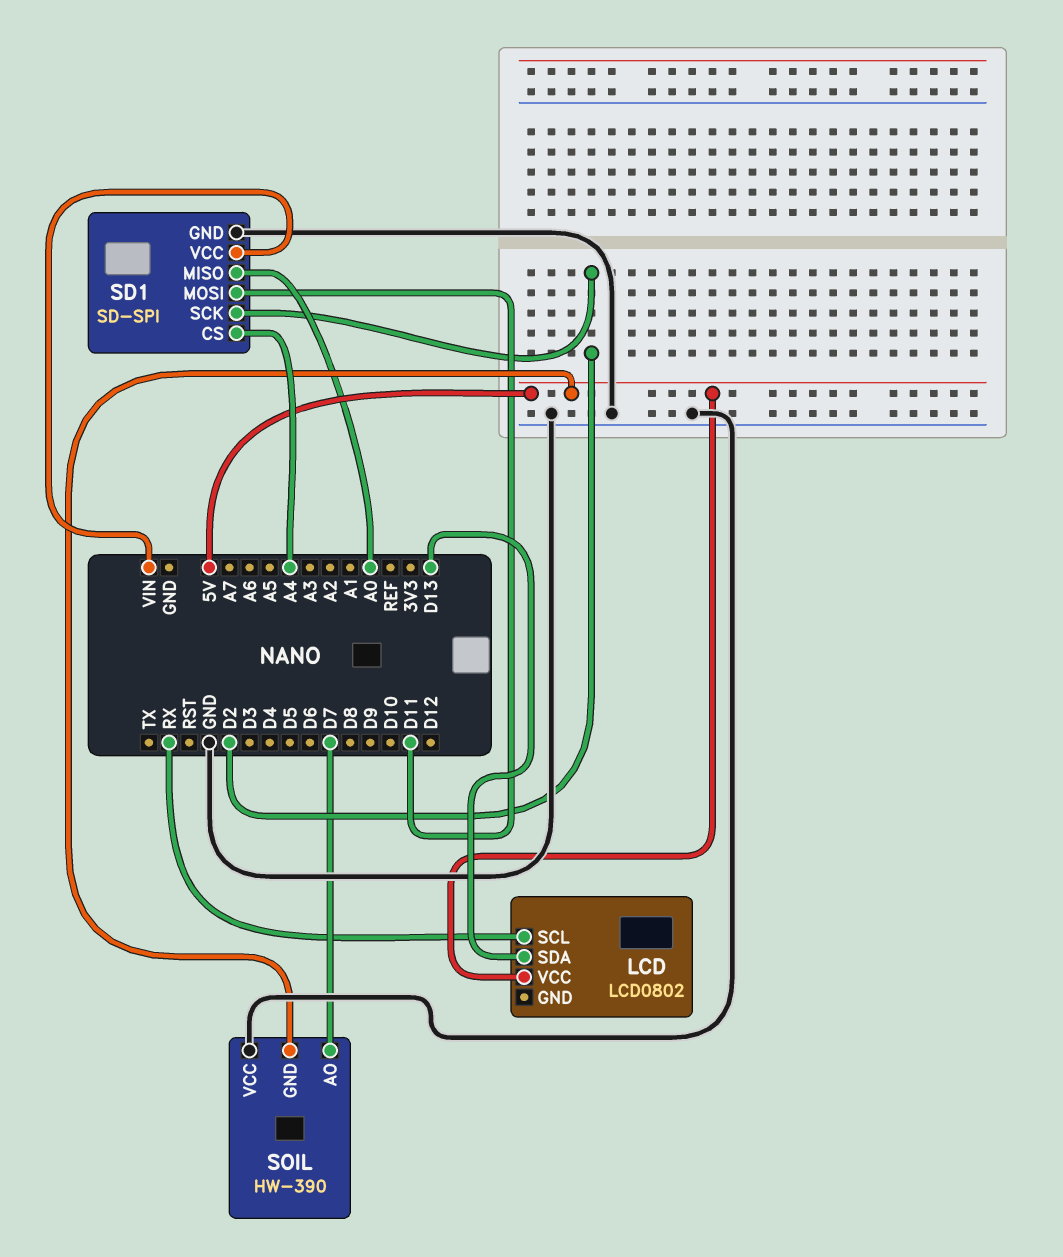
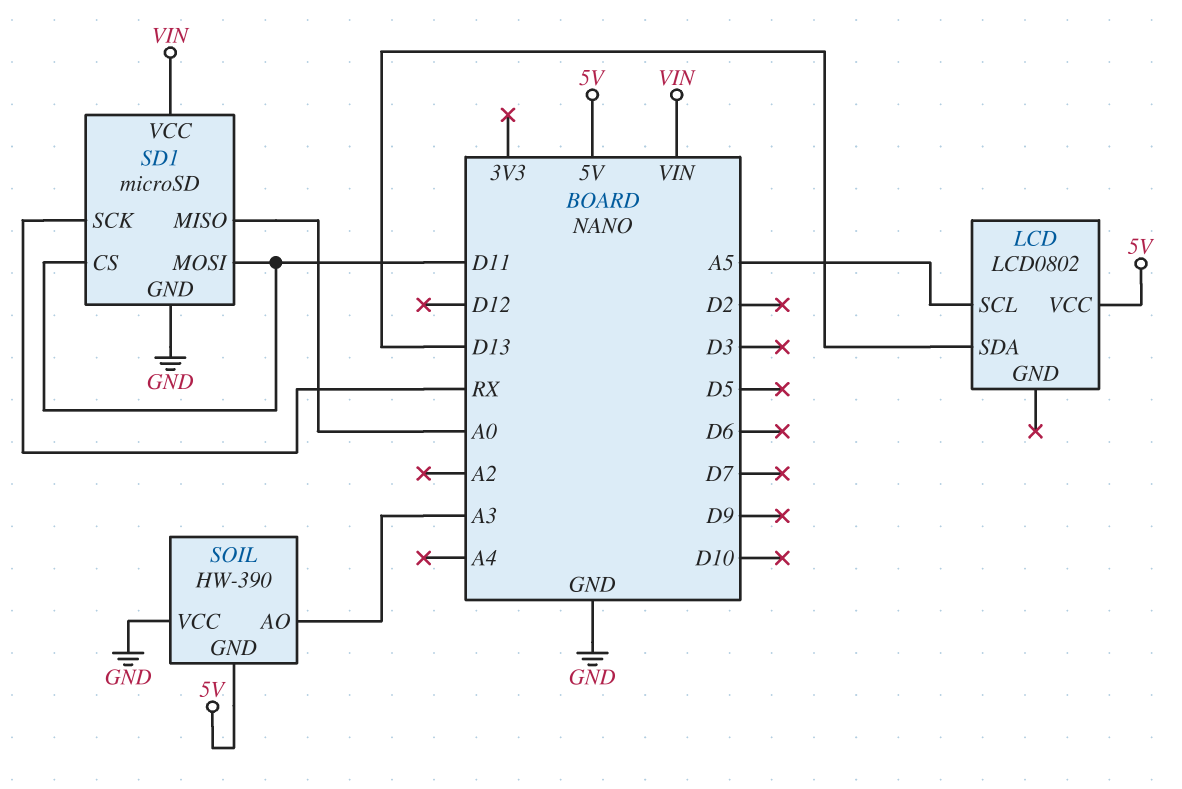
LCD pin SCL: RX -> A5
SD1: SD-SPI -> microSD
SD1 pin CS: A4 -> D11
SD1 pin SCK: D2 -> RX
SOIL pin AO: D7 -> A3

